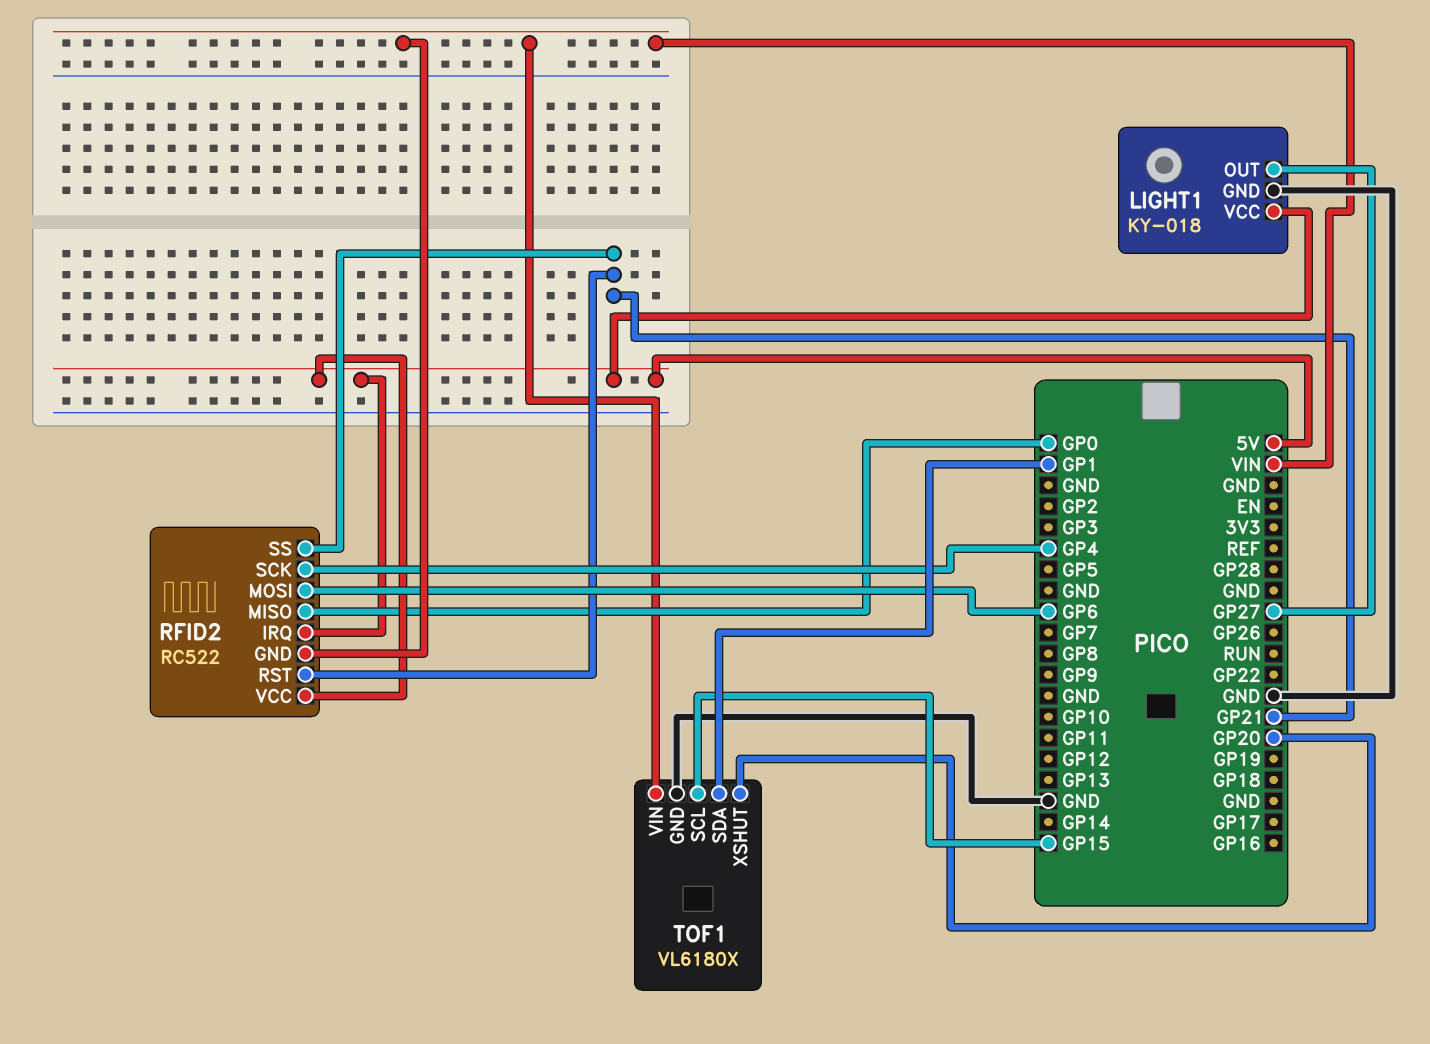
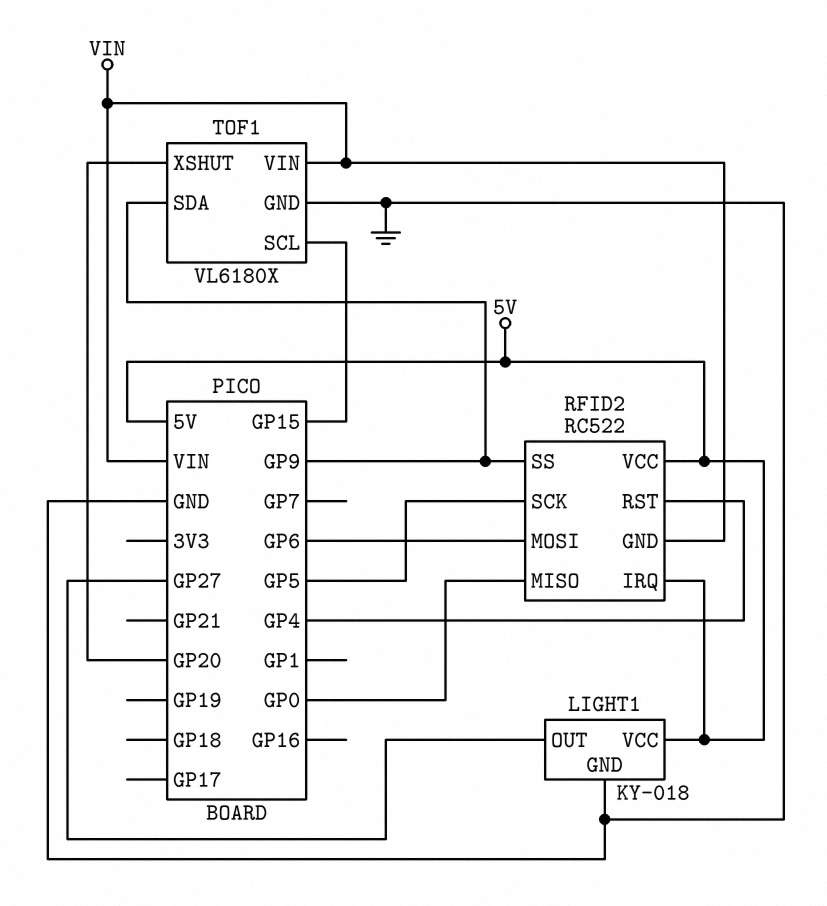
RFID2 pin RST: GP21 -> GP4
RFID2 pin SCK: GP4 -> GP5
RFID2 pin SS: GP21 -> GP9
TOF1 pin SDA: GP1 -> GP9

